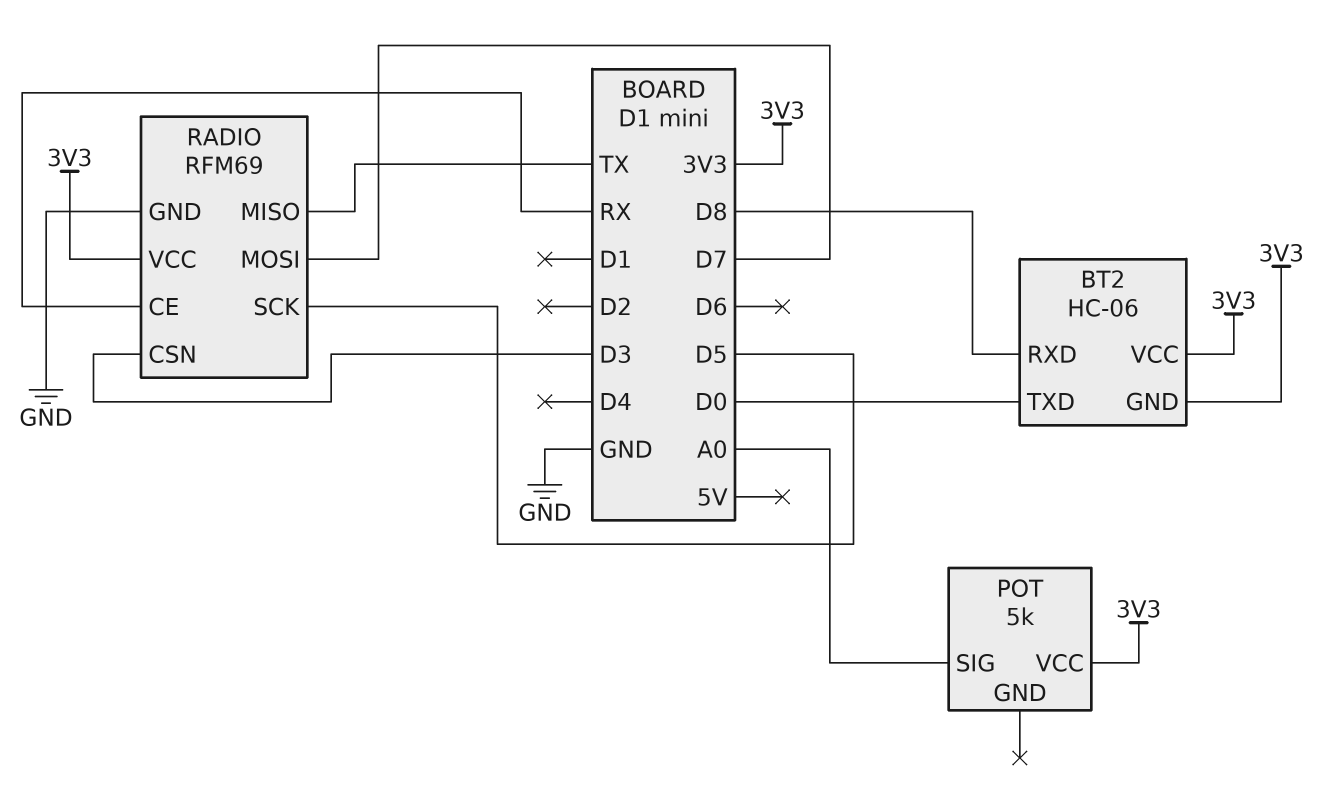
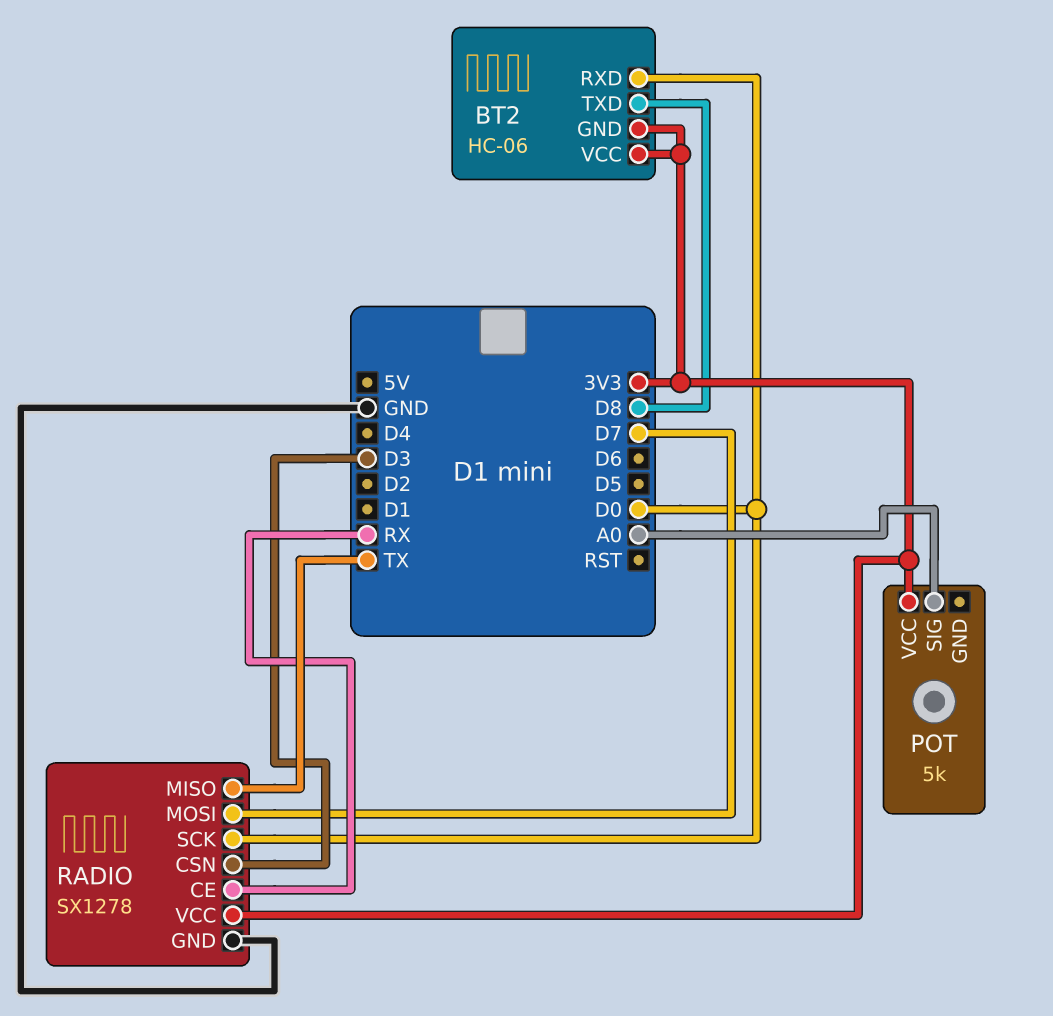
BT2 pin RXD: D8 -> D0
BT2 pin TXD: D0 -> D8
RADIO: RFM69 -> SX1278
RADIO pin SCK: D5 -> D0

